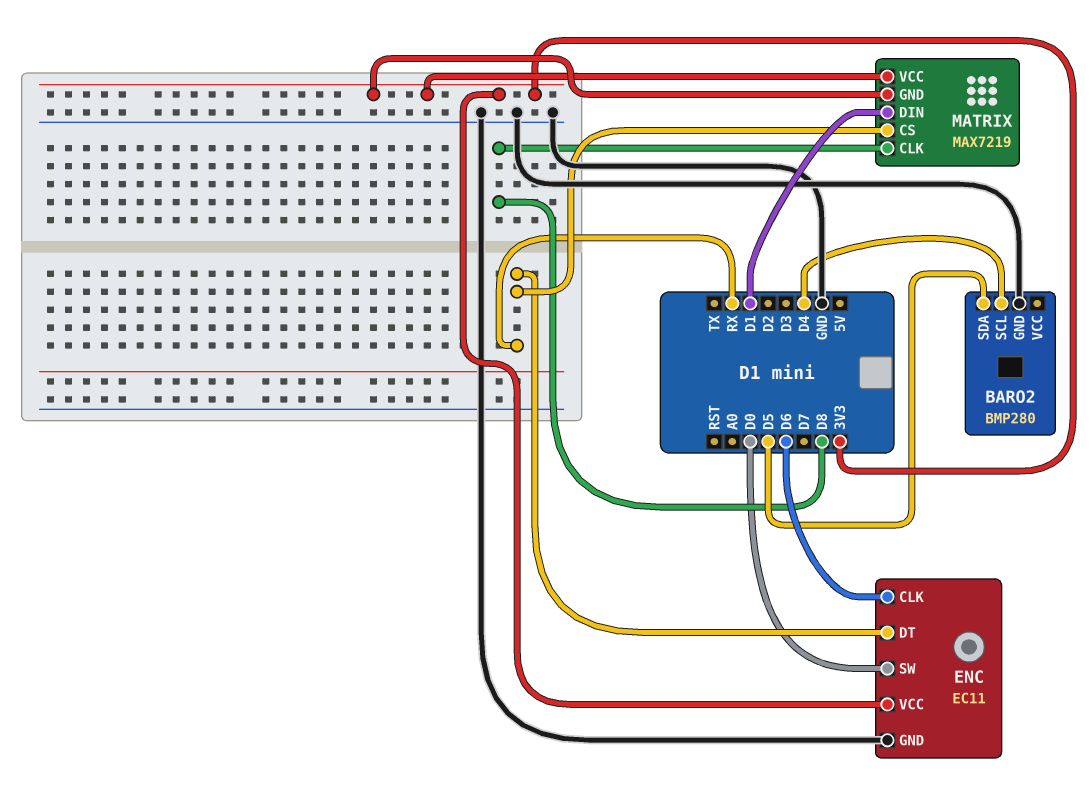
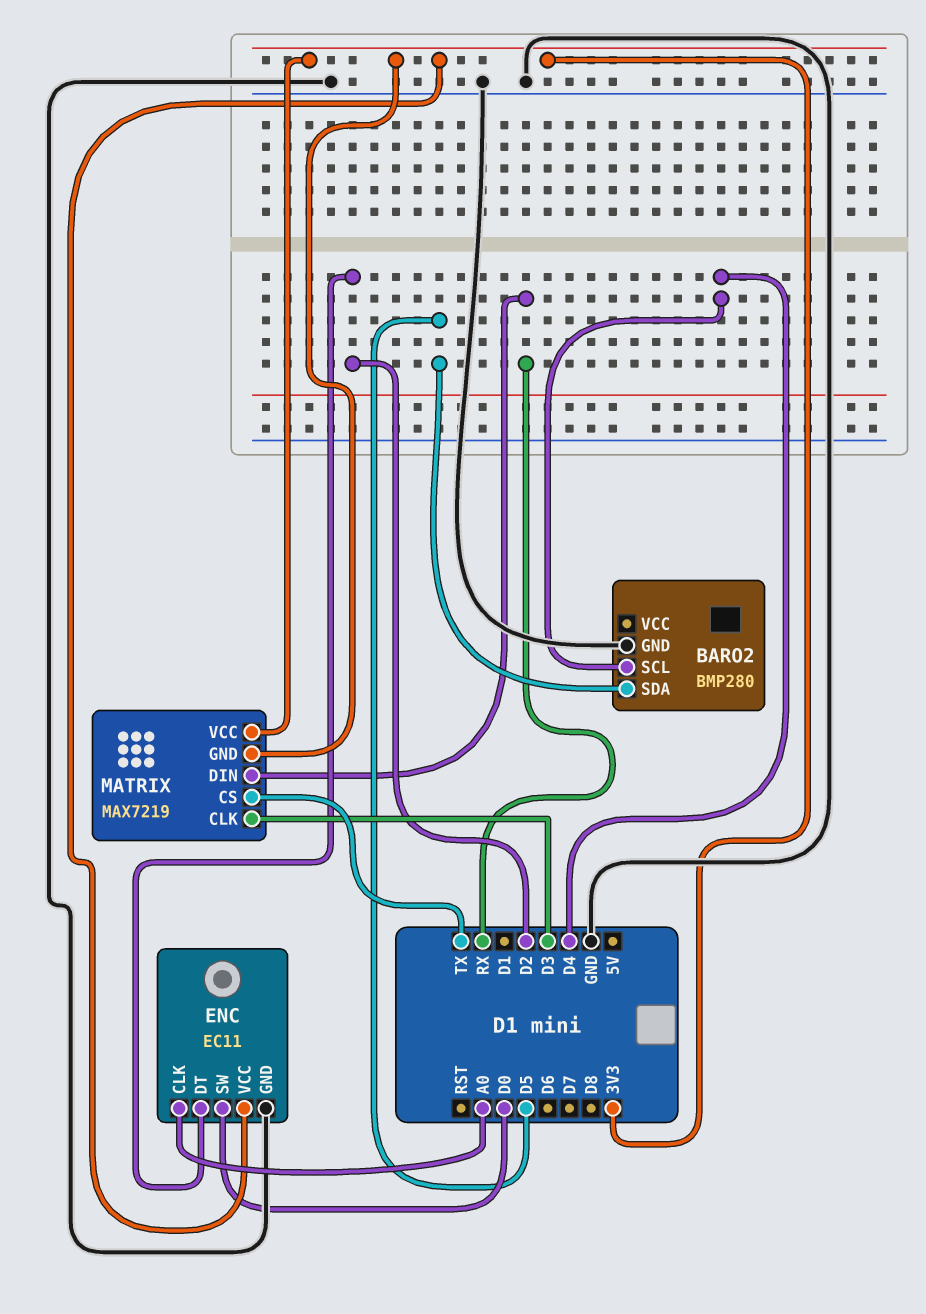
ENC pin CLK: D6 -> A0
ENC pin DT: RX -> D2
MATRIX pin CLK: D8 -> D3
MATRIX pin CS: RX -> TX
MATRIX pin DIN: D1 -> RX

